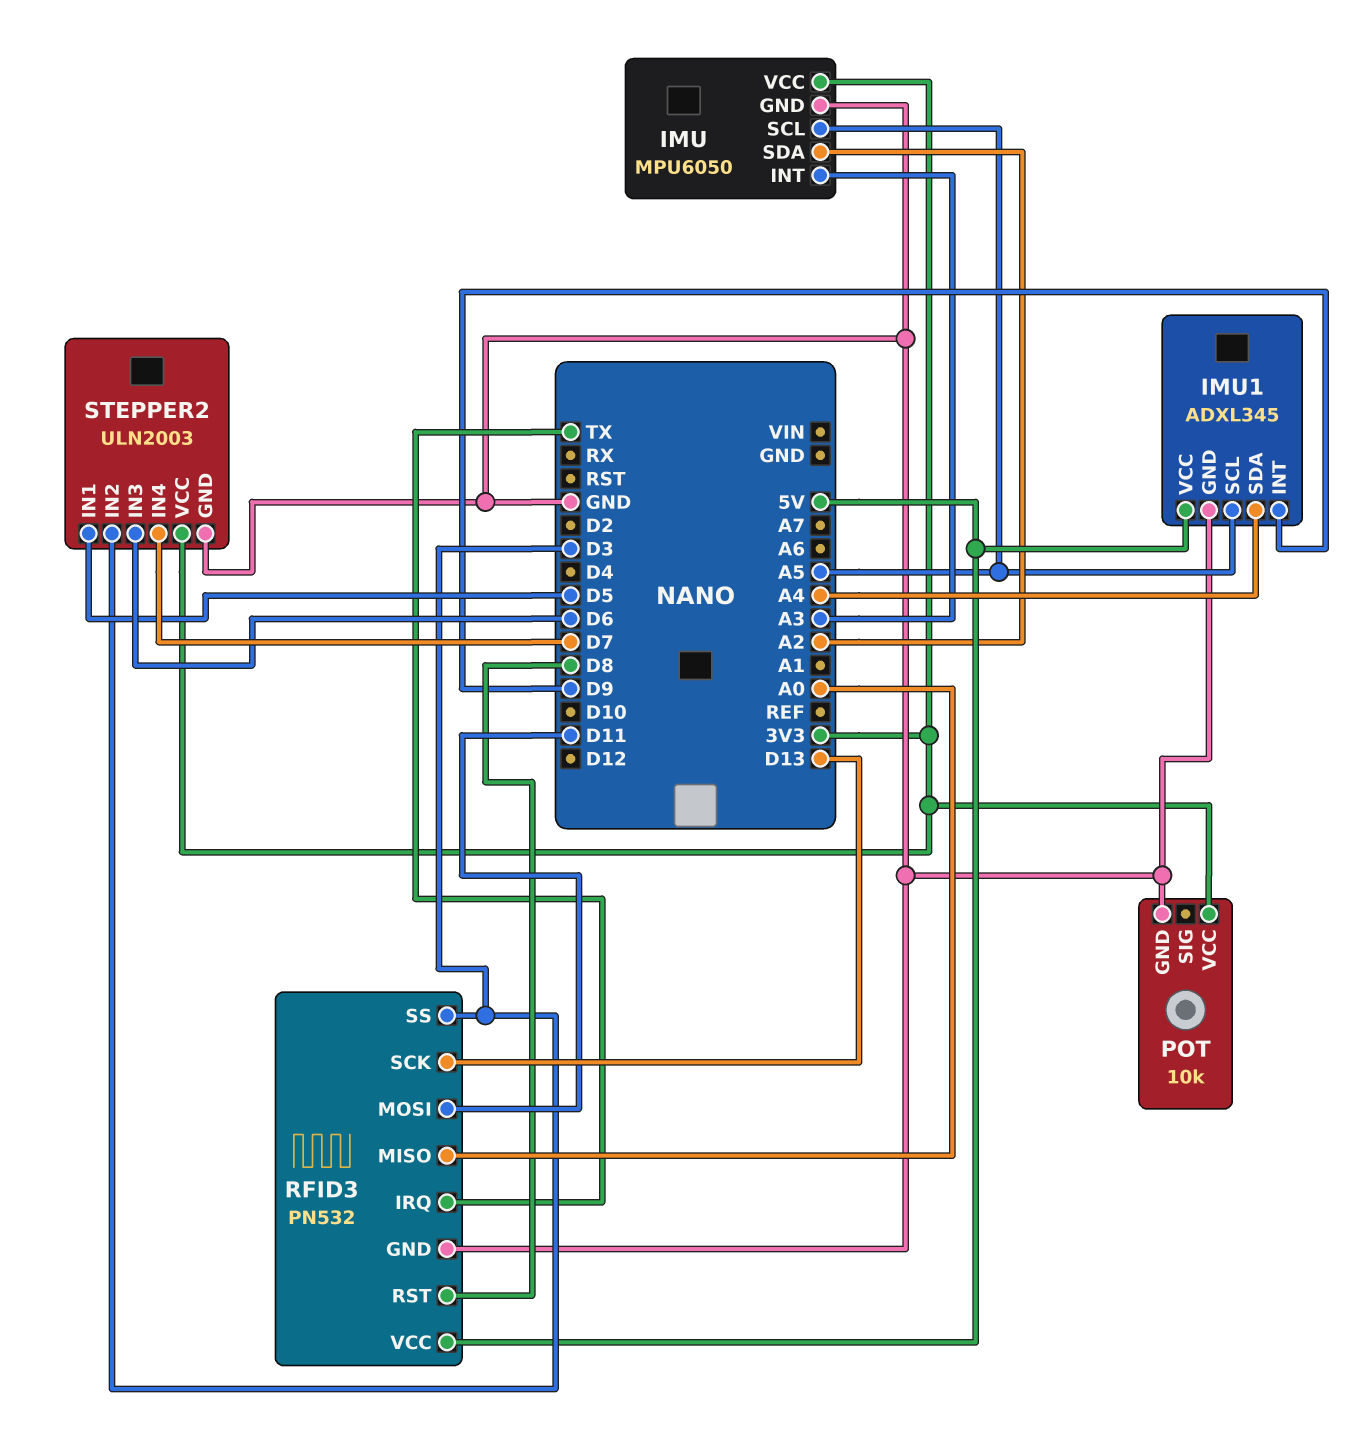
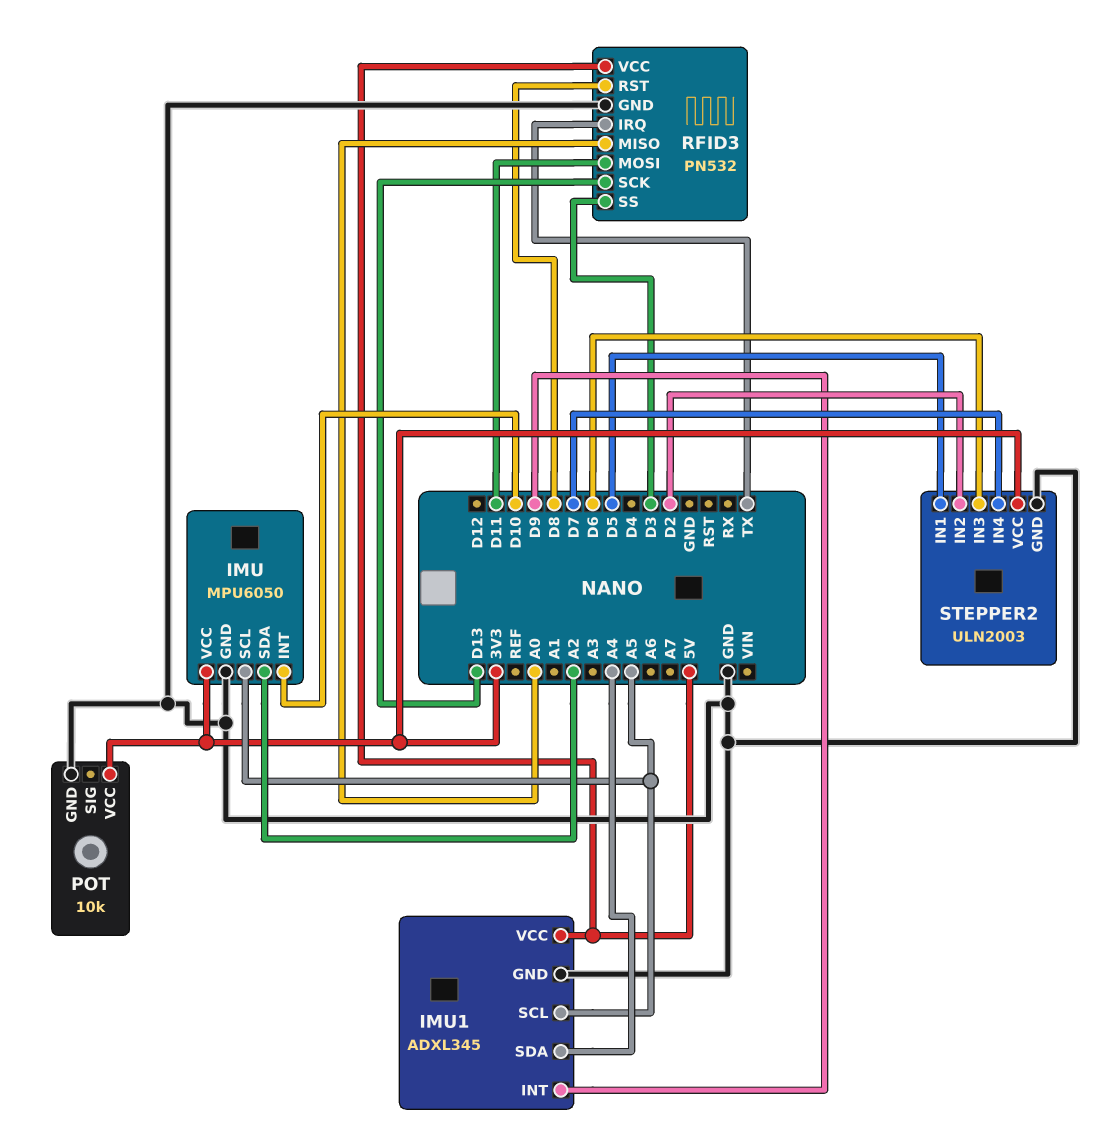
IMU pin INT: A3 -> D10
STEPPER2 pin IN2: D3 -> D2

